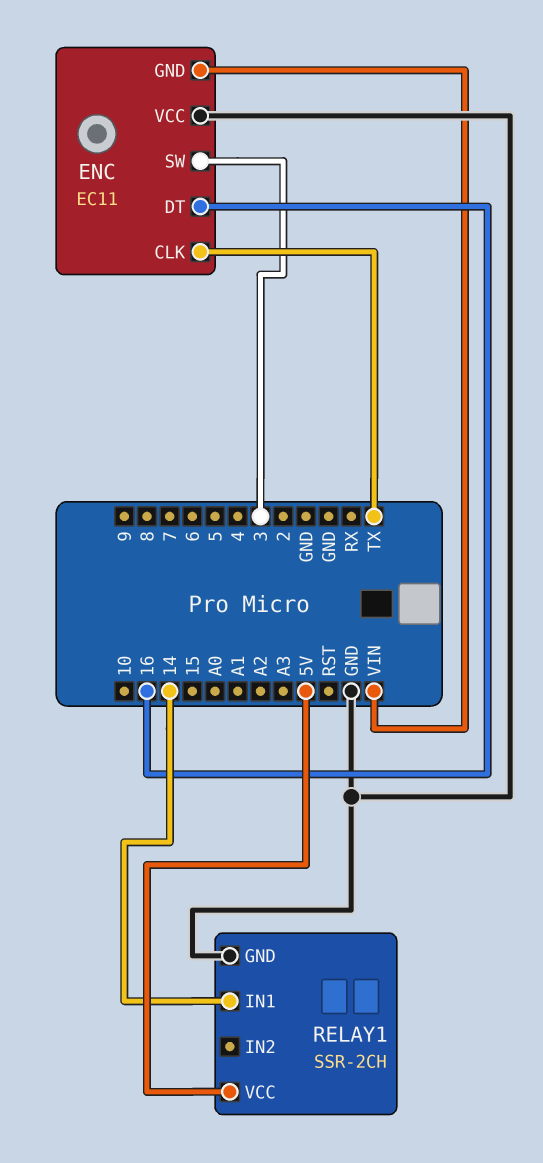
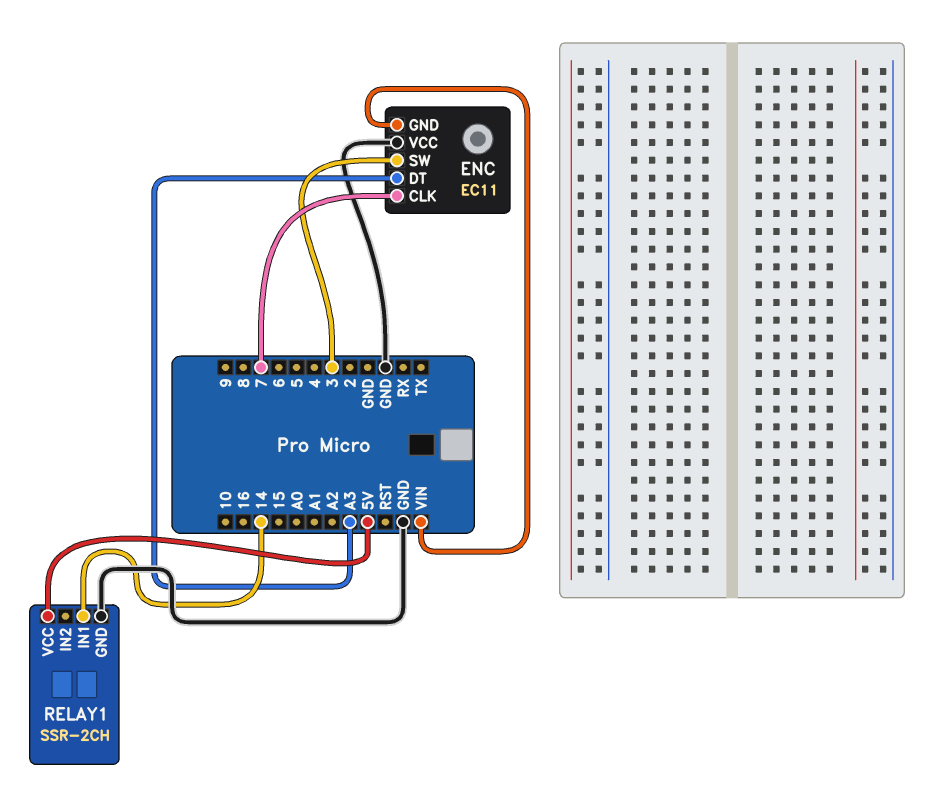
ENC pin CLK: TX -> 7
ENC pin DT: 16 -> A3

